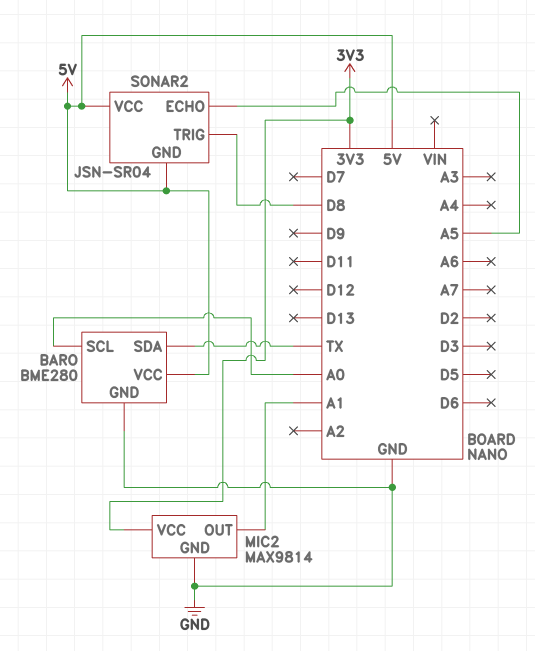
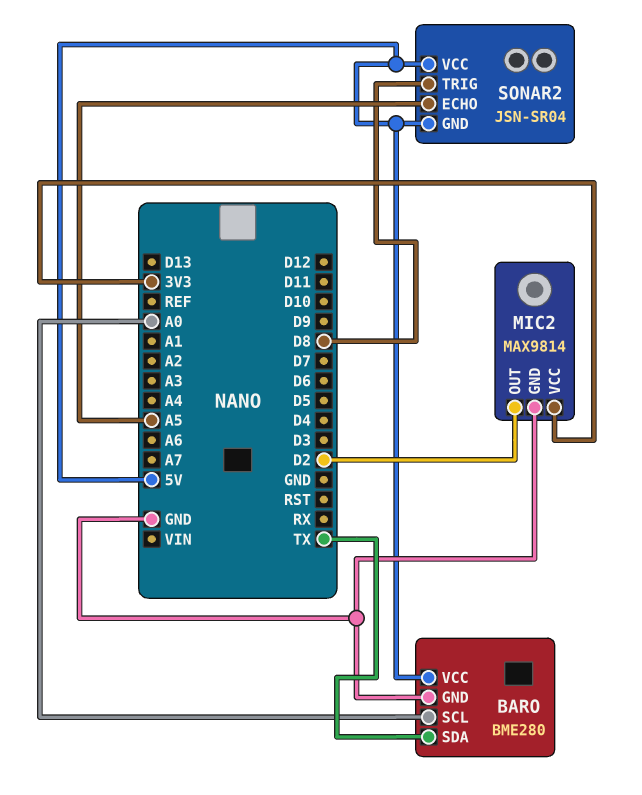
MIC2 pin OUT: A1 -> D2

